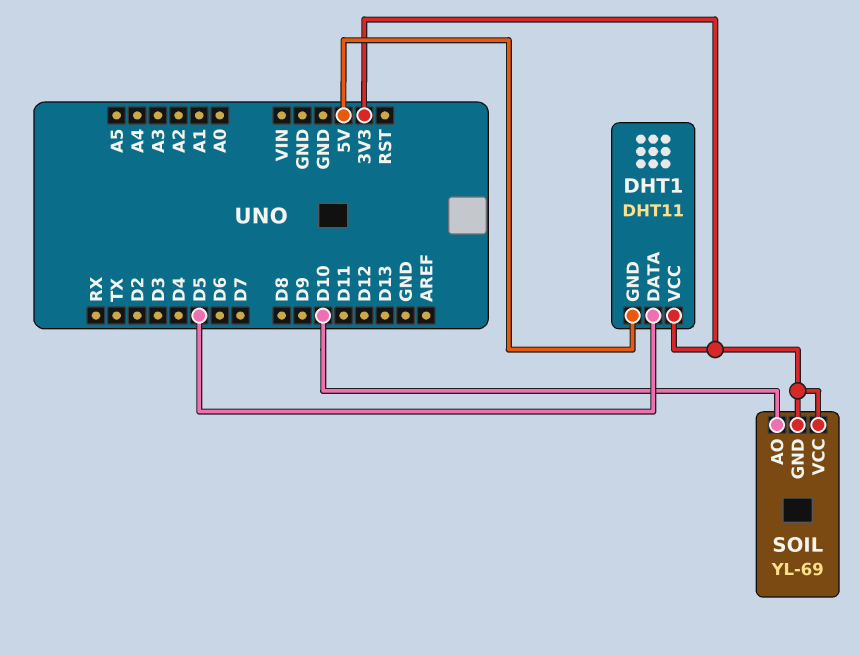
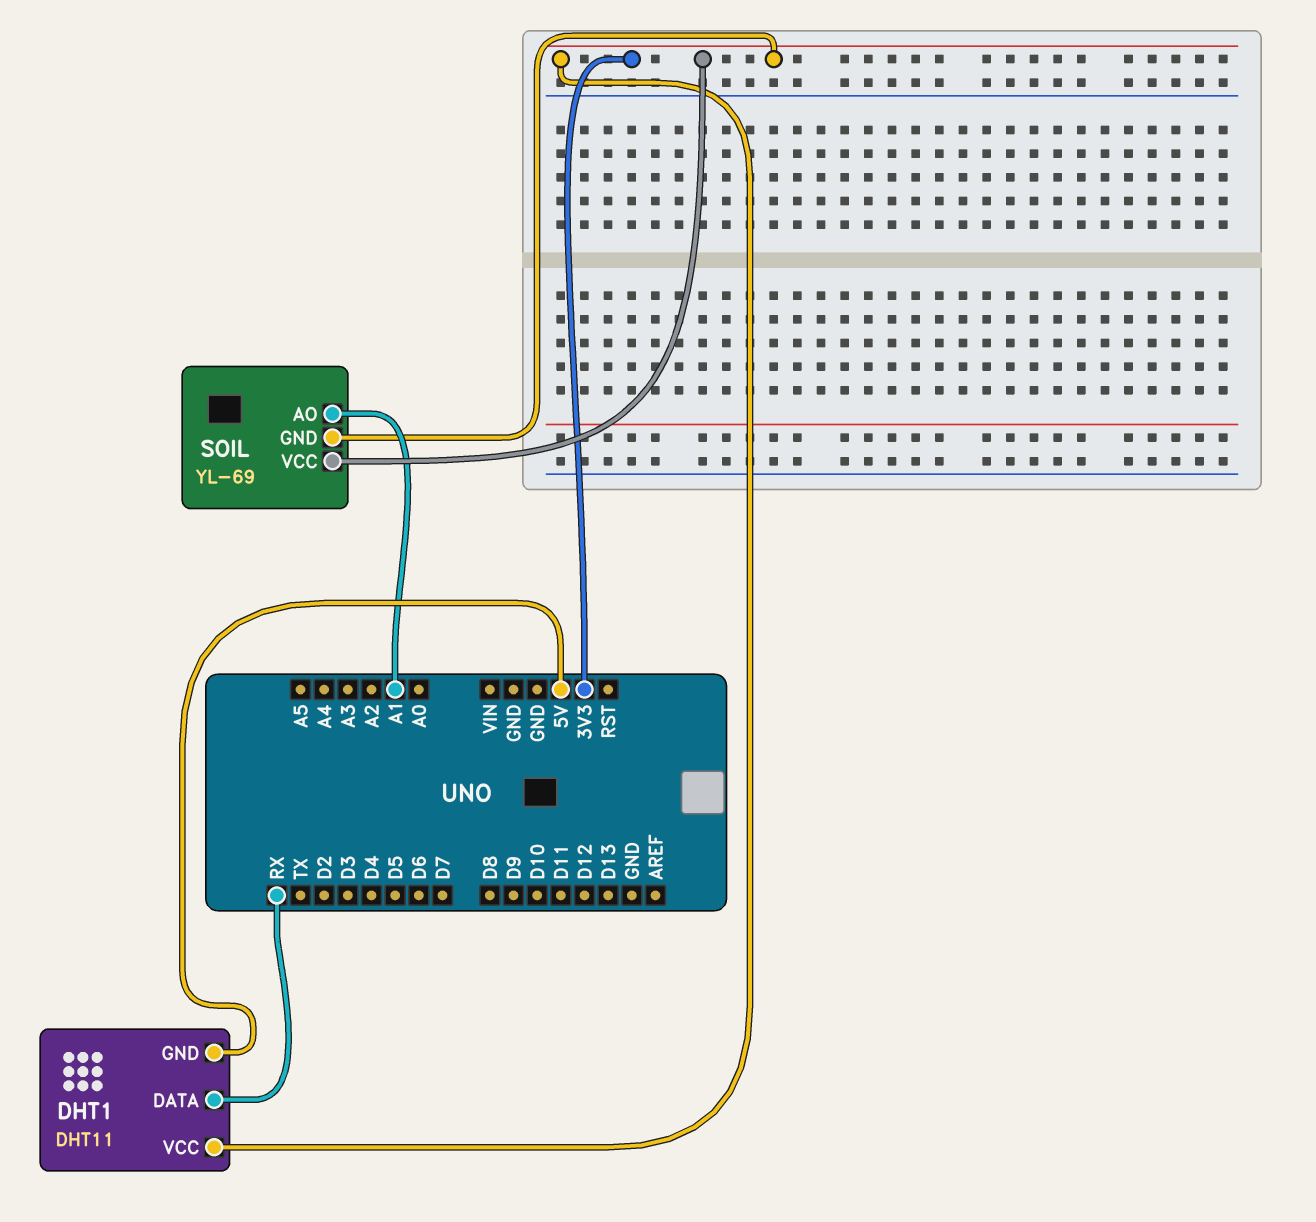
DHT1 pin DATA: D5 -> RX
SOIL pin AO: D10 -> A1

